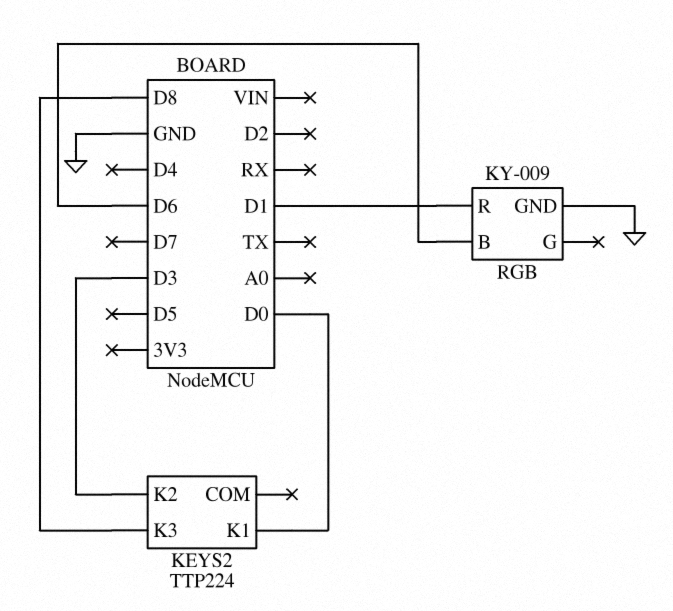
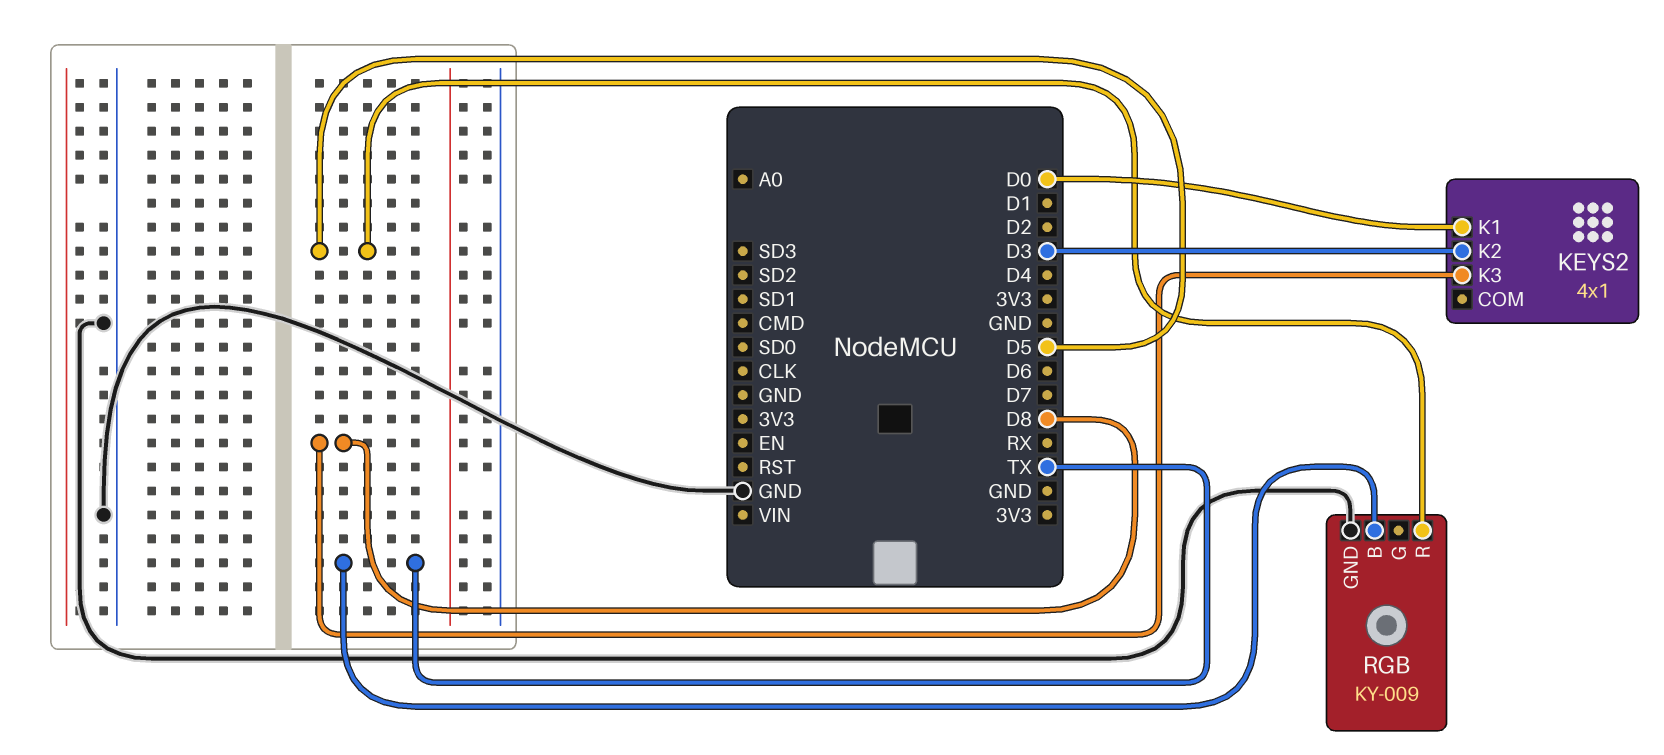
KEYS2: TTP224 -> 4x1
RGB pin B: D6 -> TX
RGB pin R: D1 -> D5

